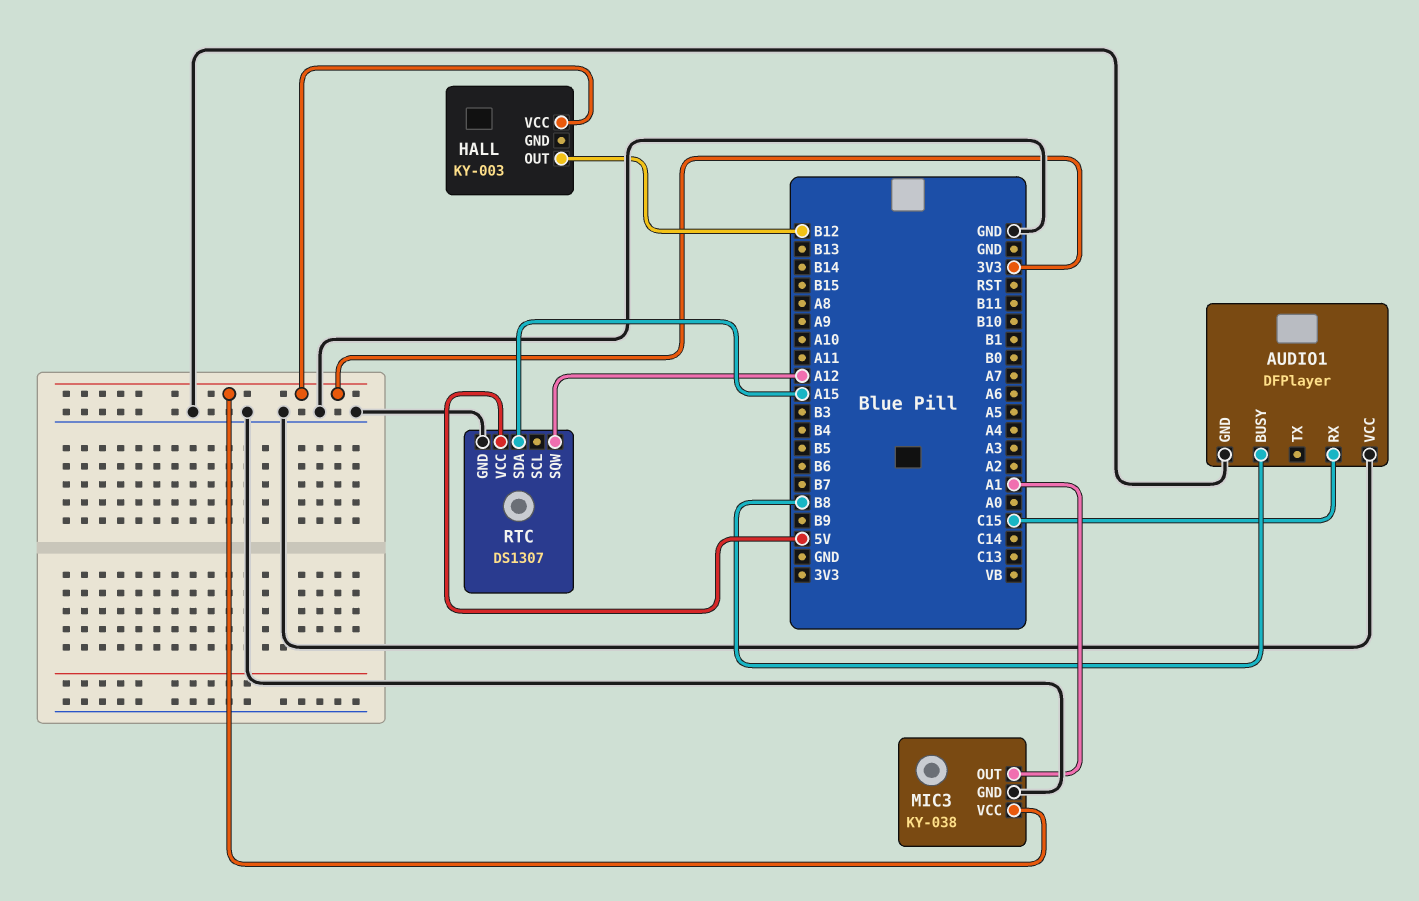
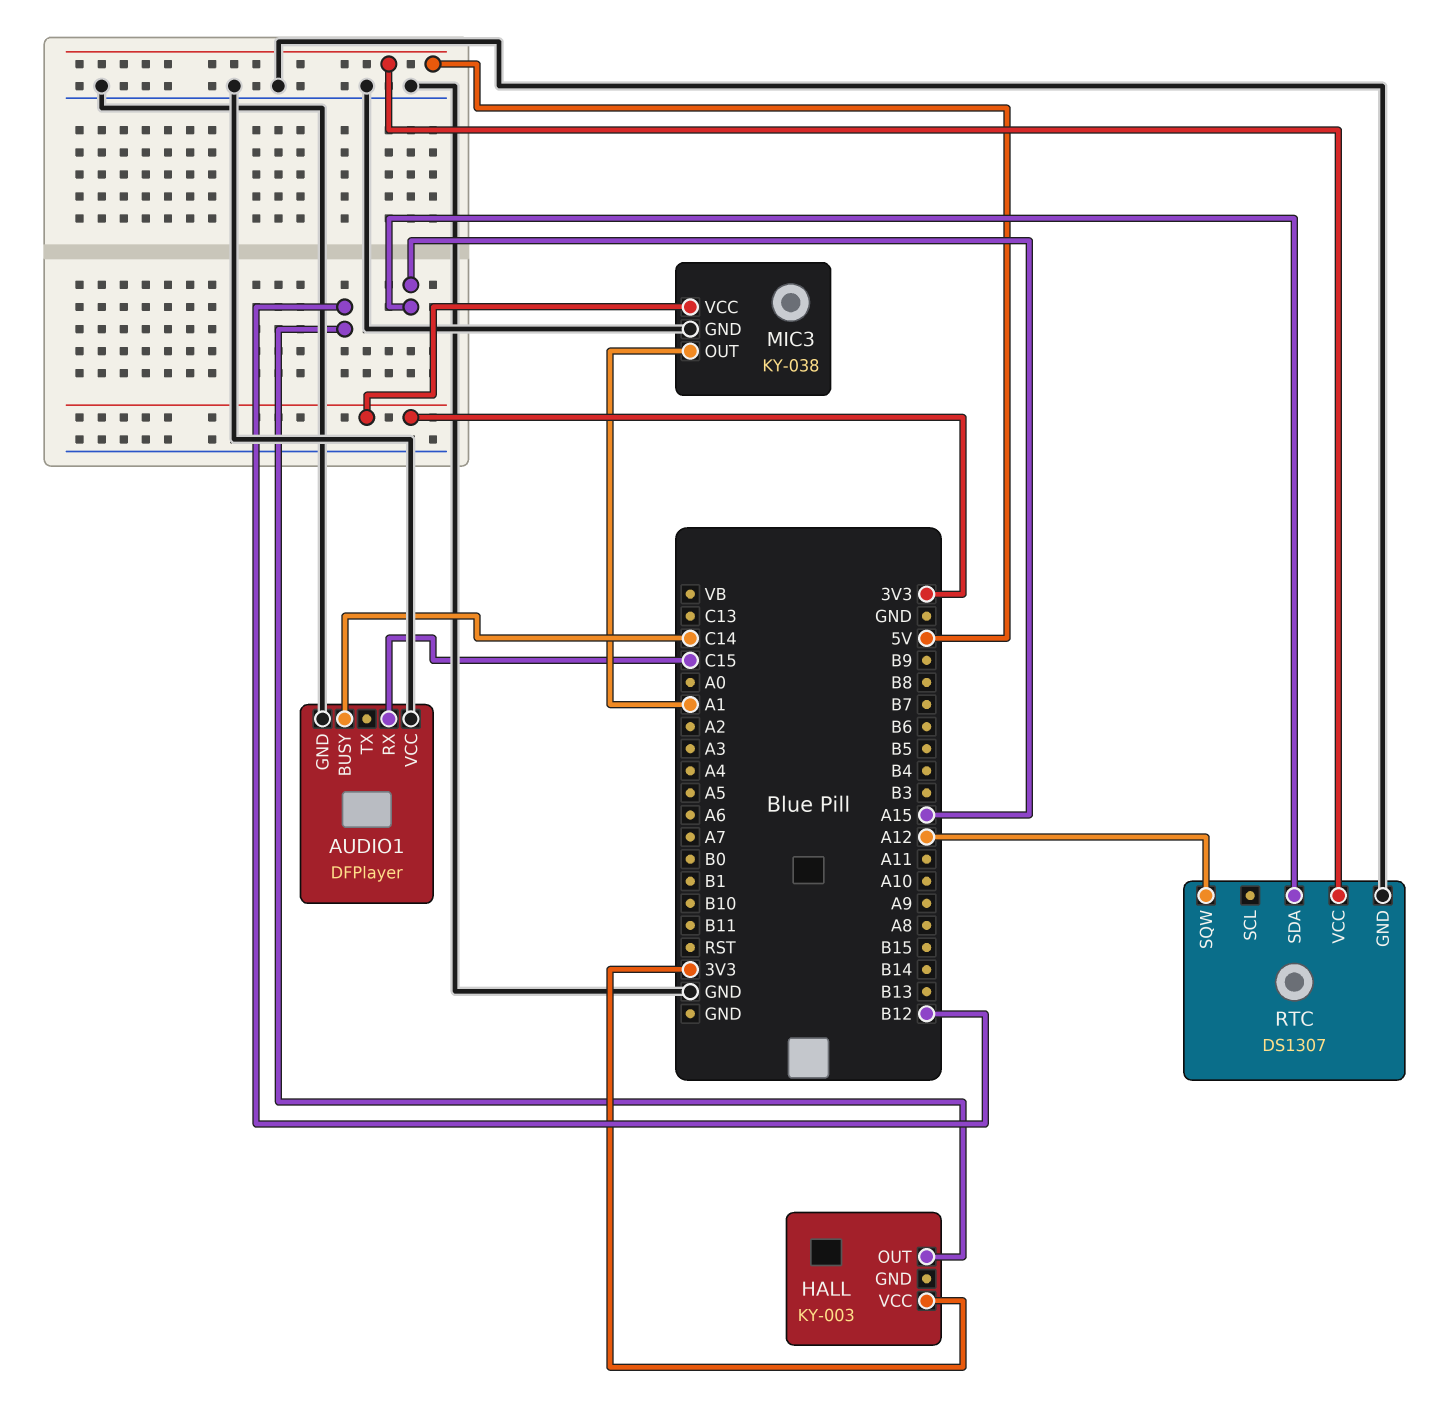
AUDIO1 pin BUSY: B8 -> C14

